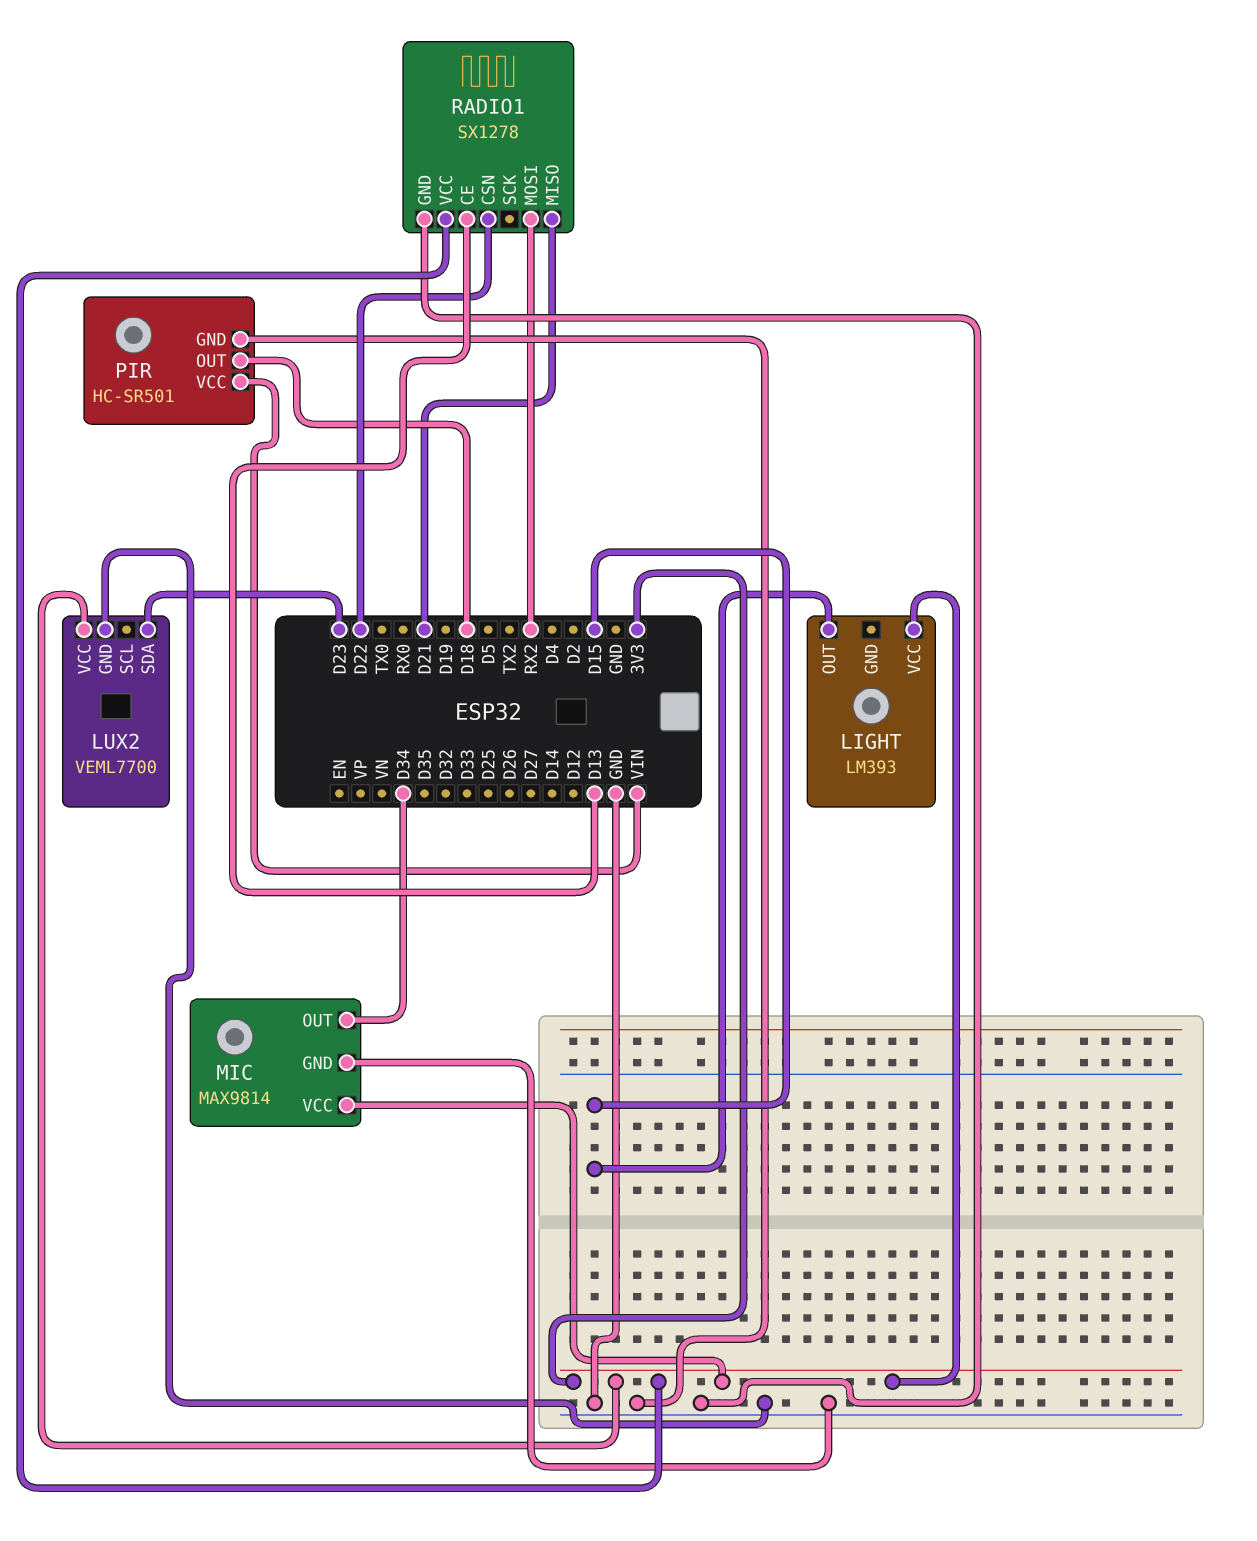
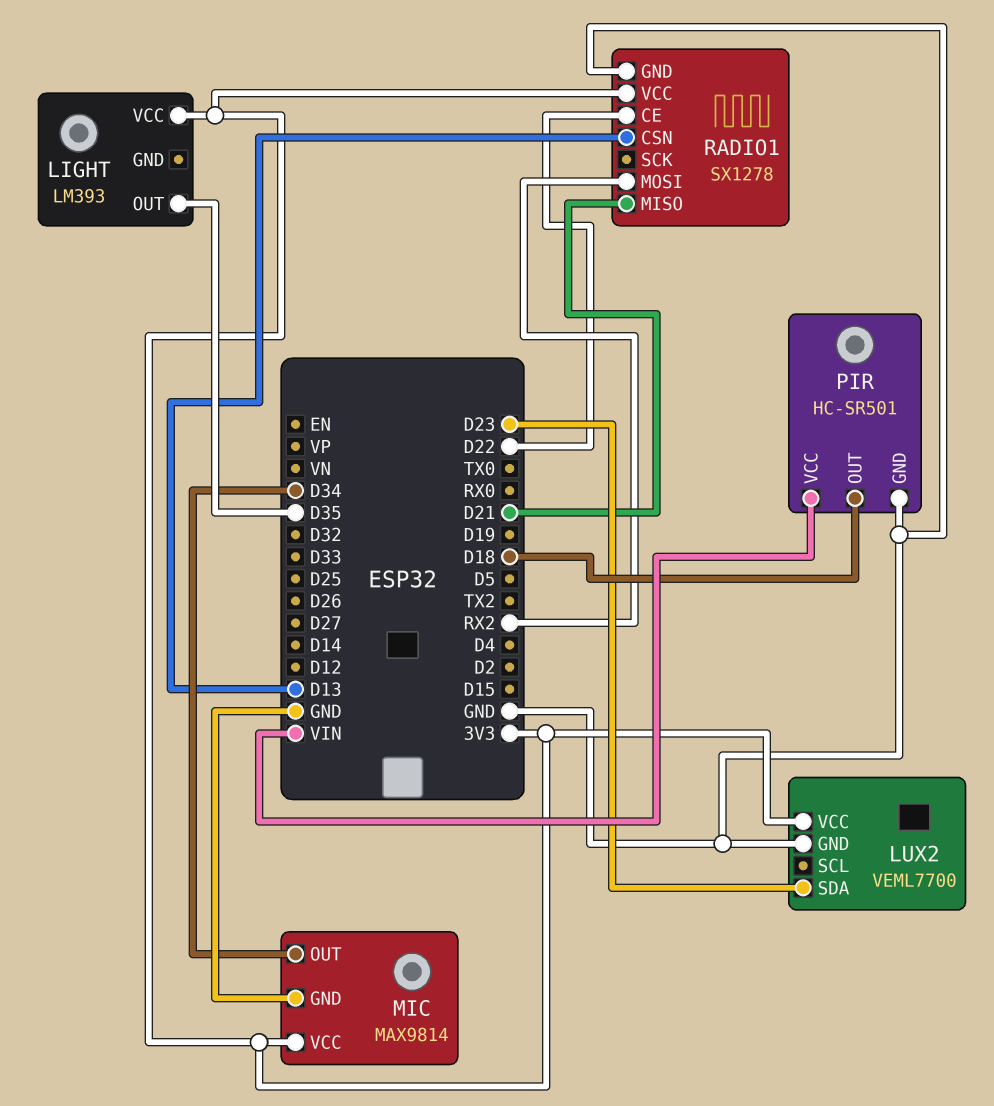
LIGHT pin OUT: D15 -> D35
RADIO1 pin CE: D13 -> D22
RADIO1 pin CSN: D22 -> D13

